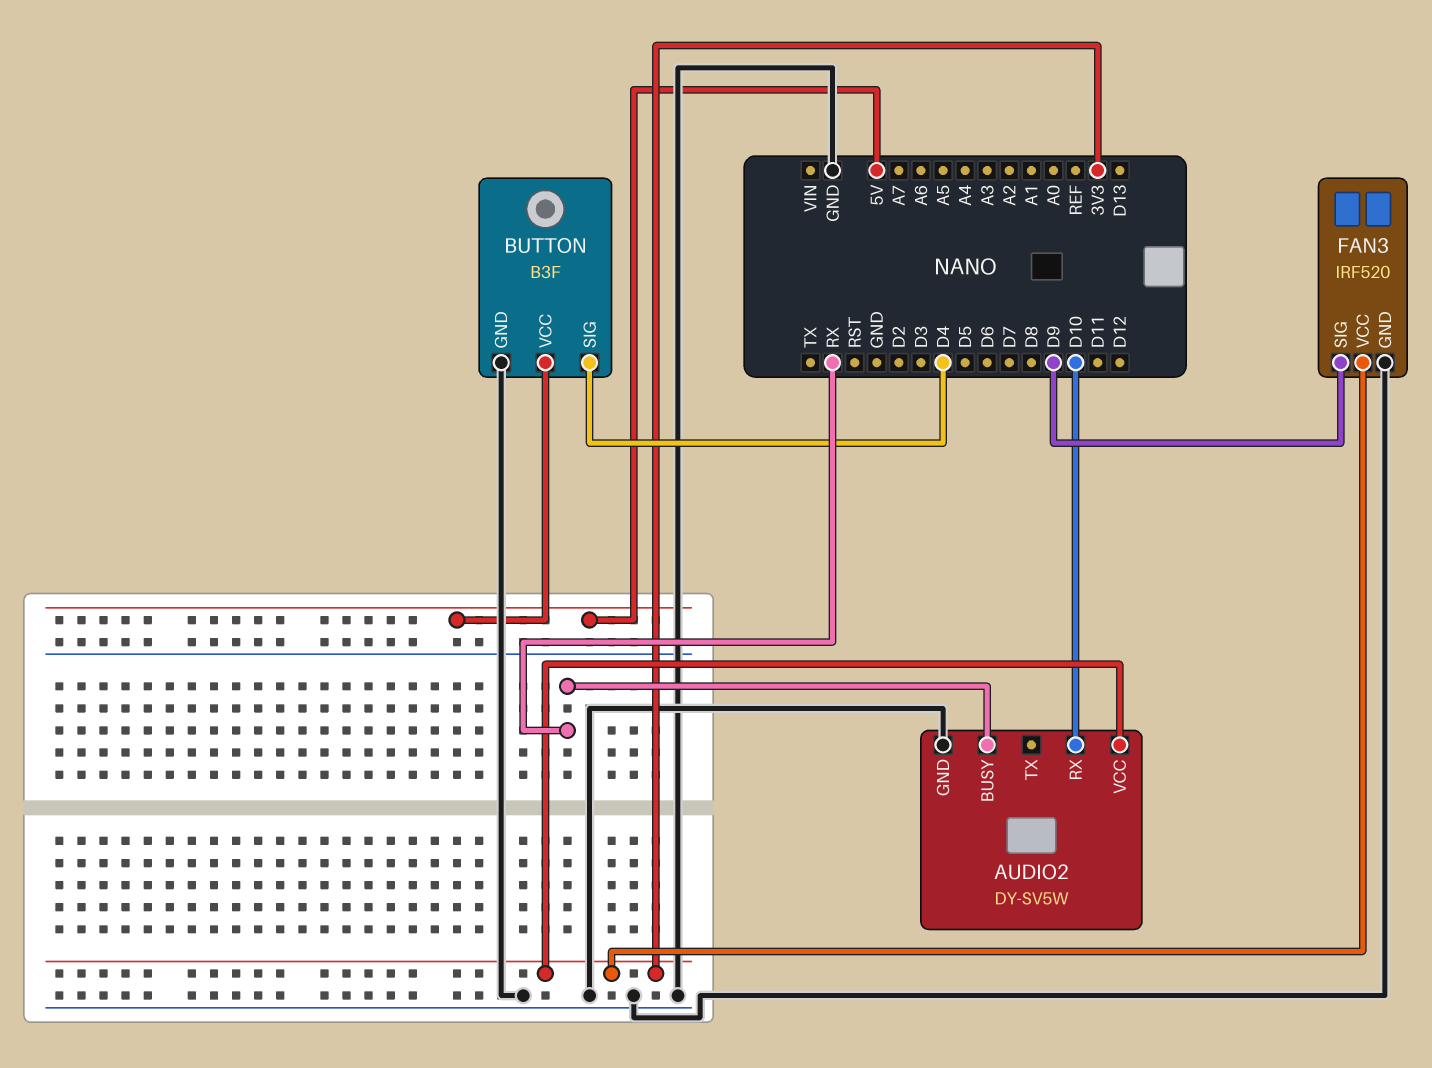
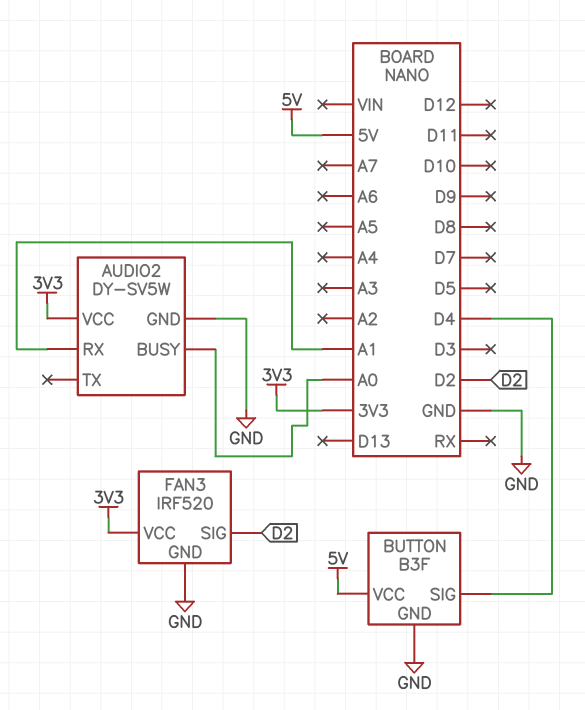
AUDIO2 pin BUSY: RX -> A0
AUDIO2 pin RX: D10 -> A1
FAN3 pin SIG: D9 -> D2

